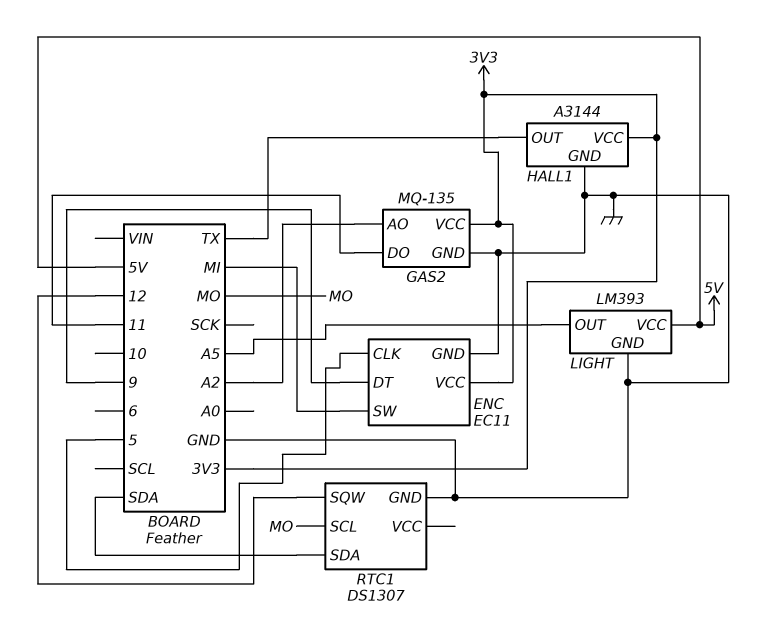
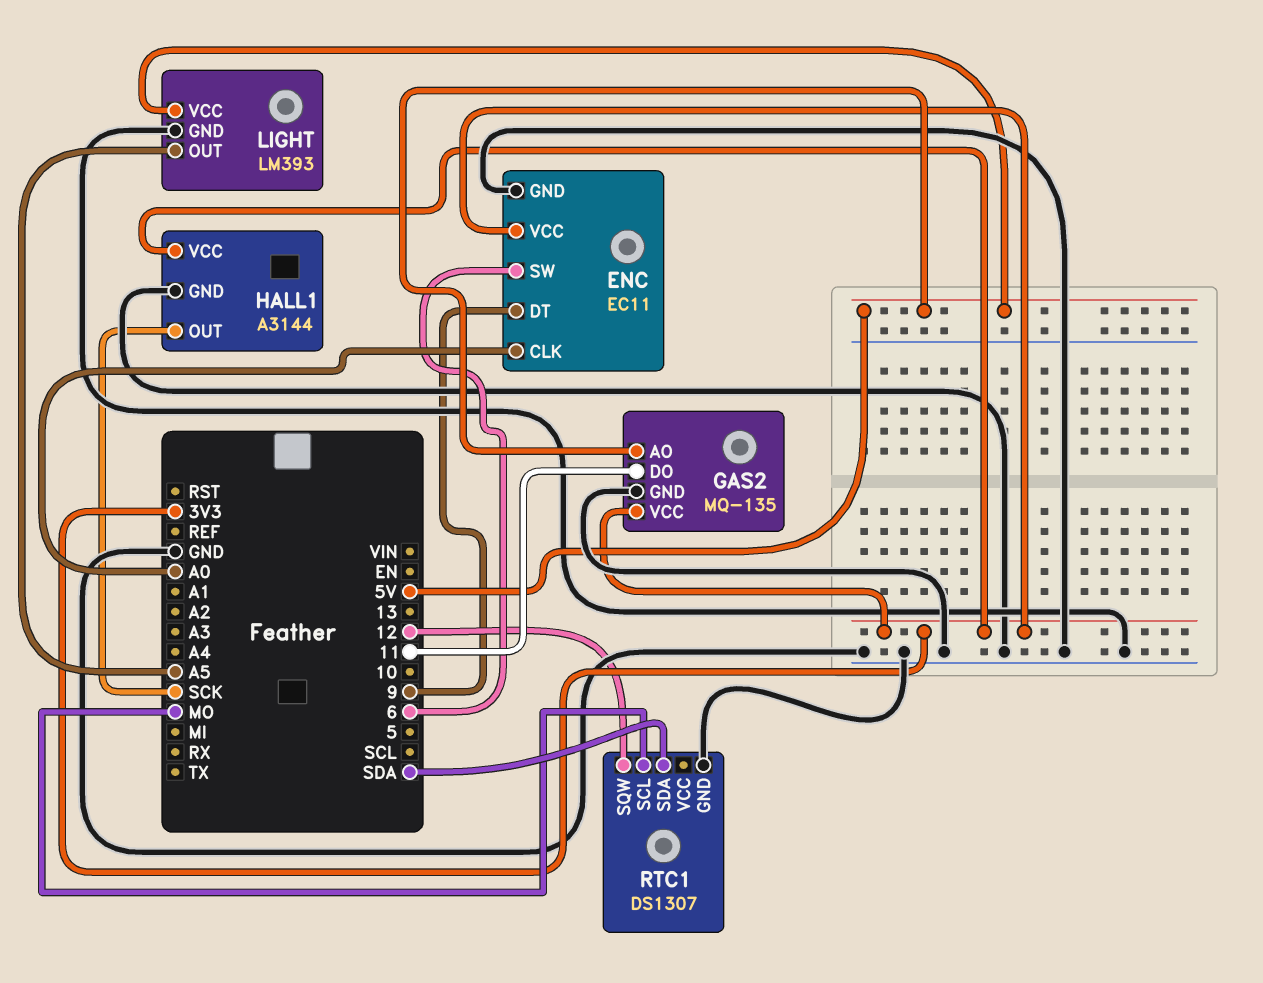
ENC pin CLK: 5 -> A0
ENC pin SW: MI -> 6
GAS2 pin AO: A2 -> 5V
HALL1 pin OUT: TX -> SCK

